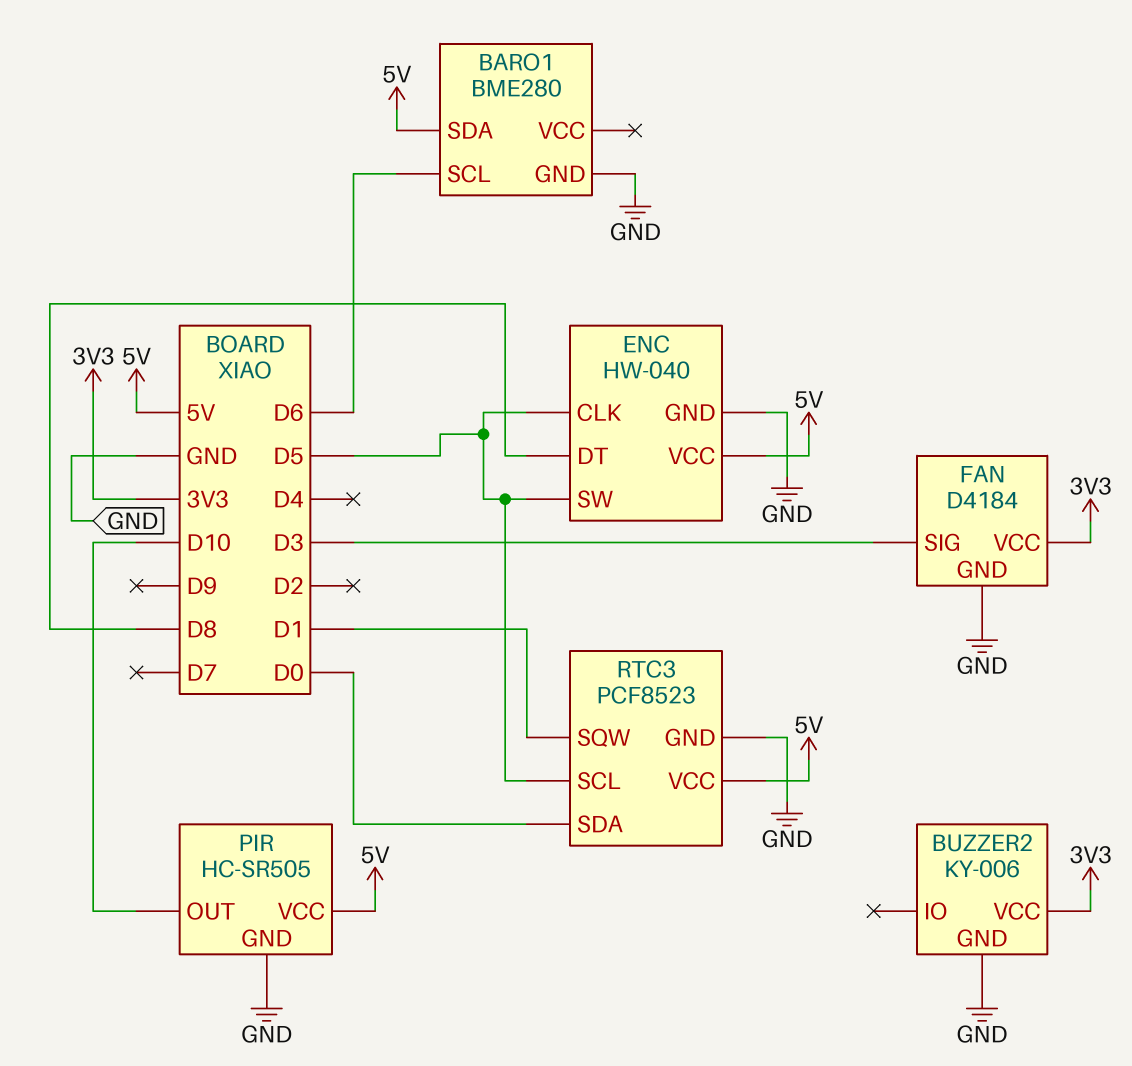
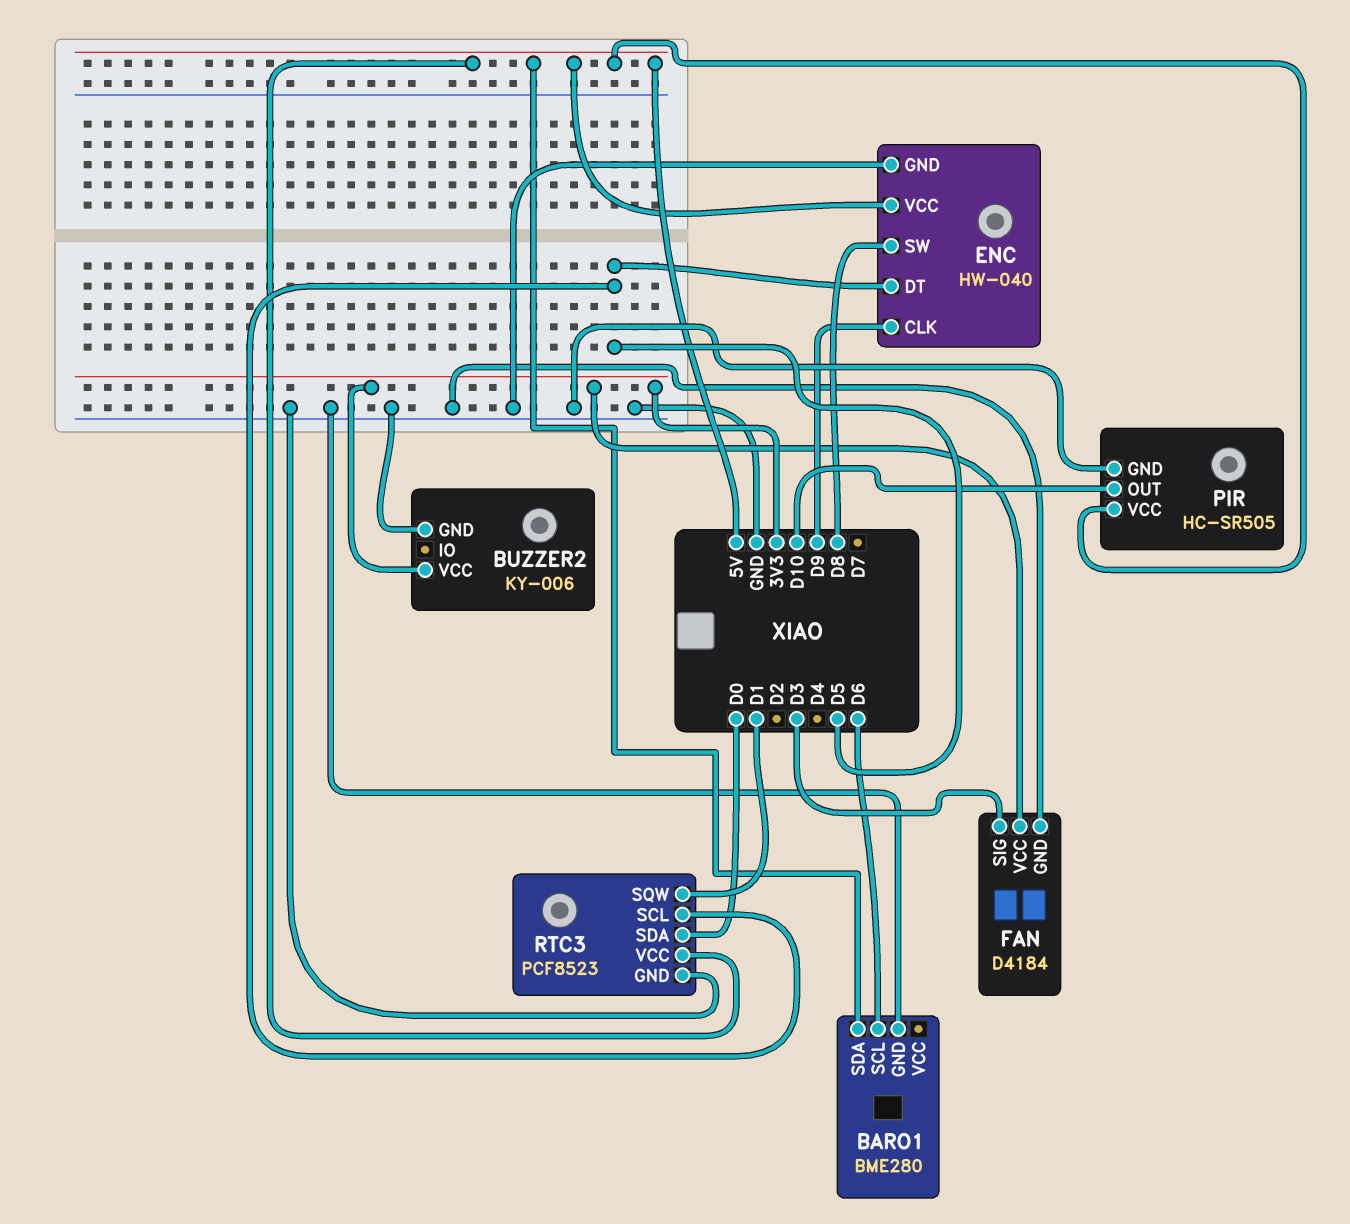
ENC pin CLK: D5 -> D9
ENC pin DT: D8 -> D5
ENC pin SW: D5 -> D8

